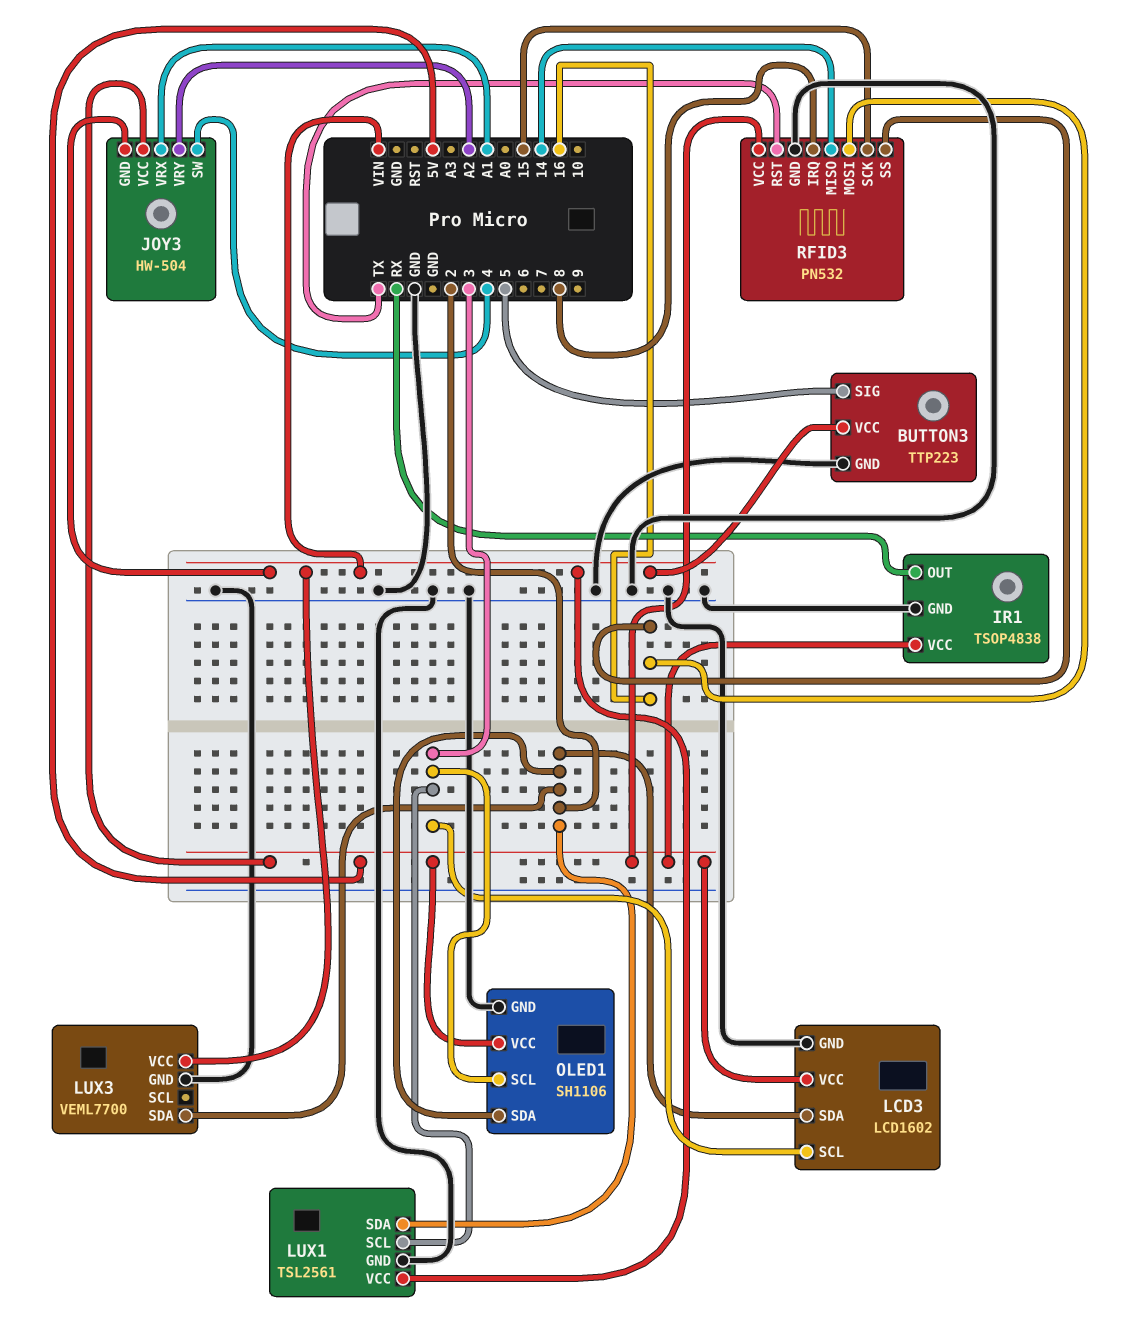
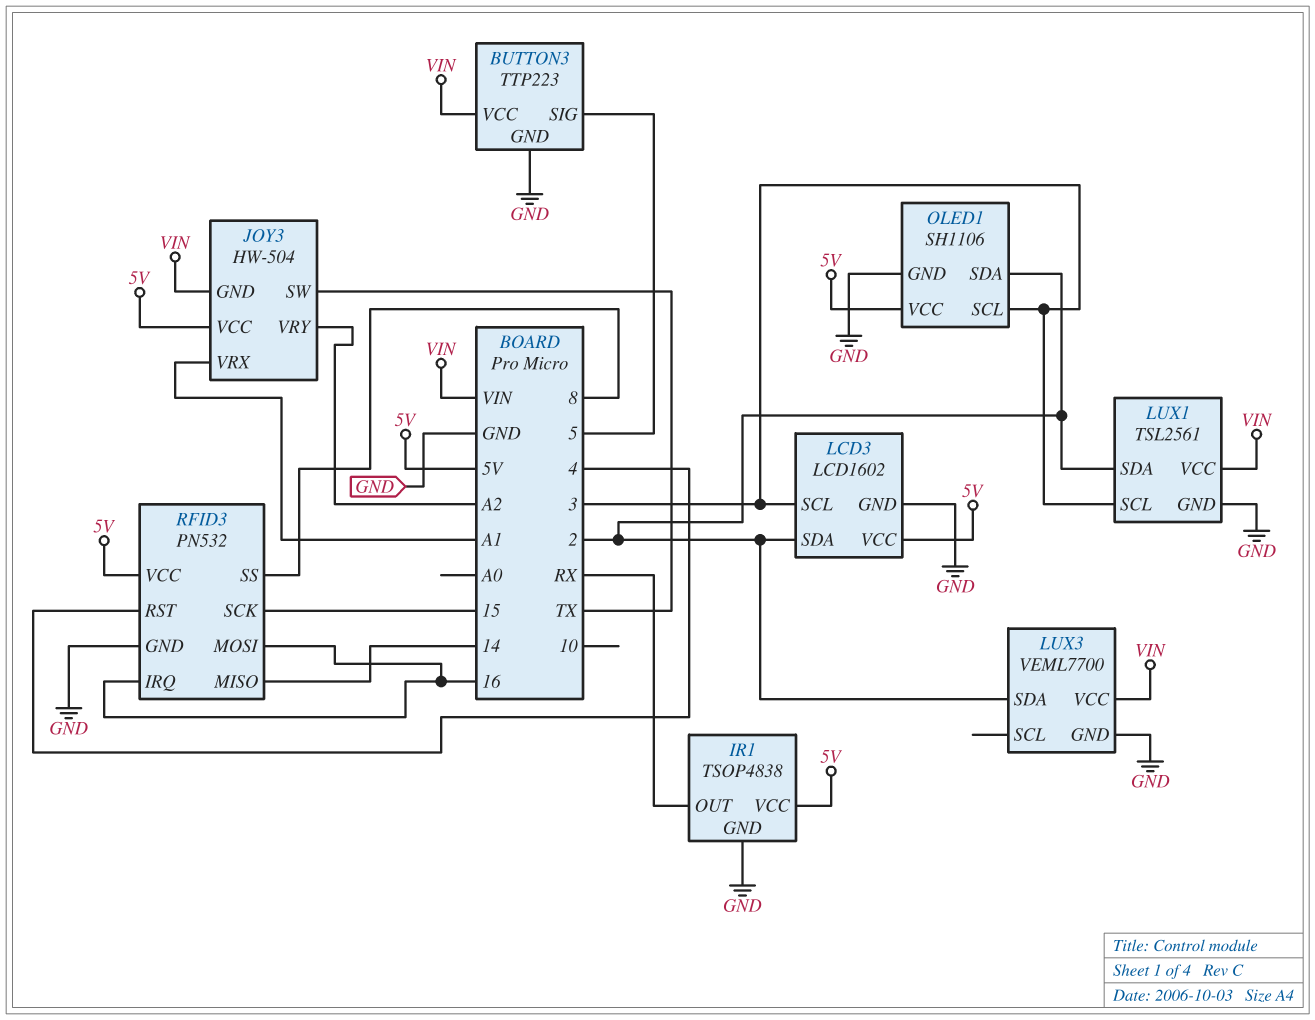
JOY3 pin SW: 4 -> TX
RFID3 pin IRQ: 8 -> 16
RFID3 pin RST: TX -> 4
RFID3 pin SS: 16 -> 8

